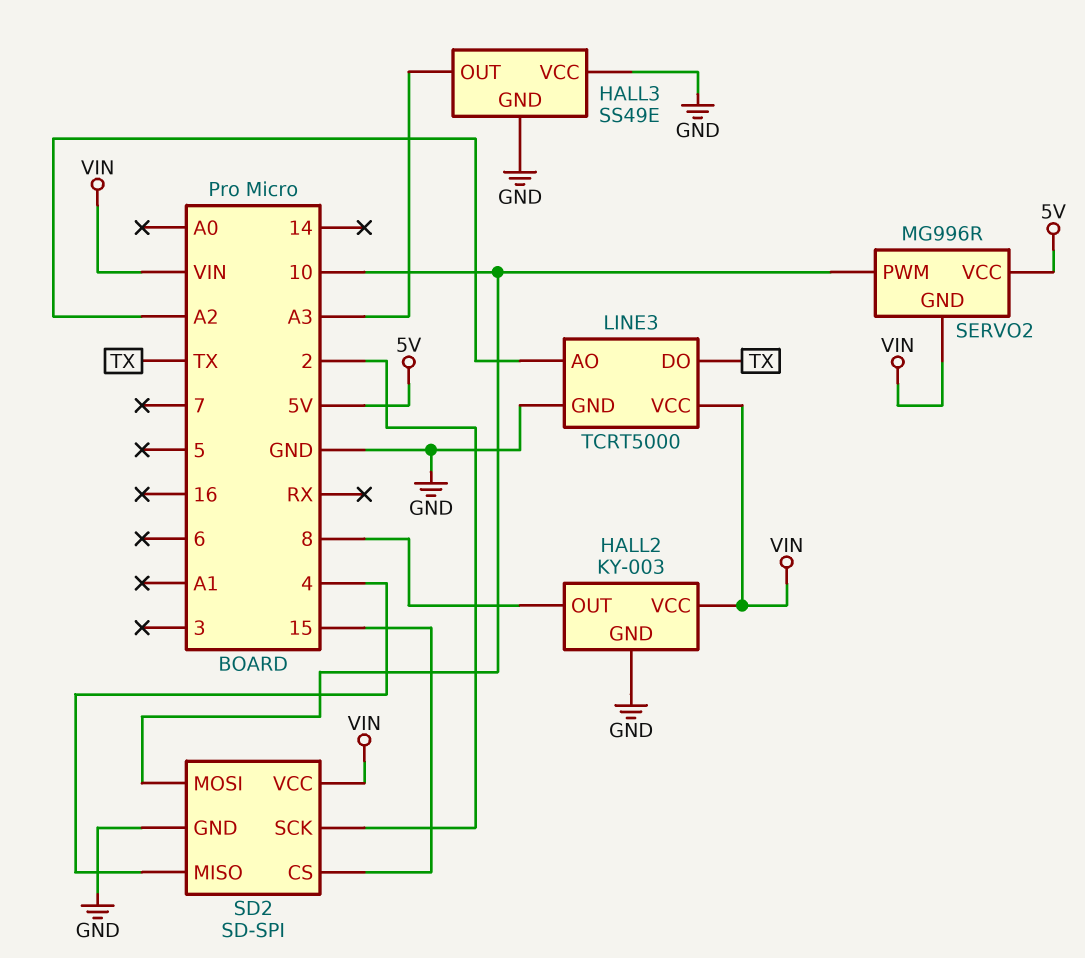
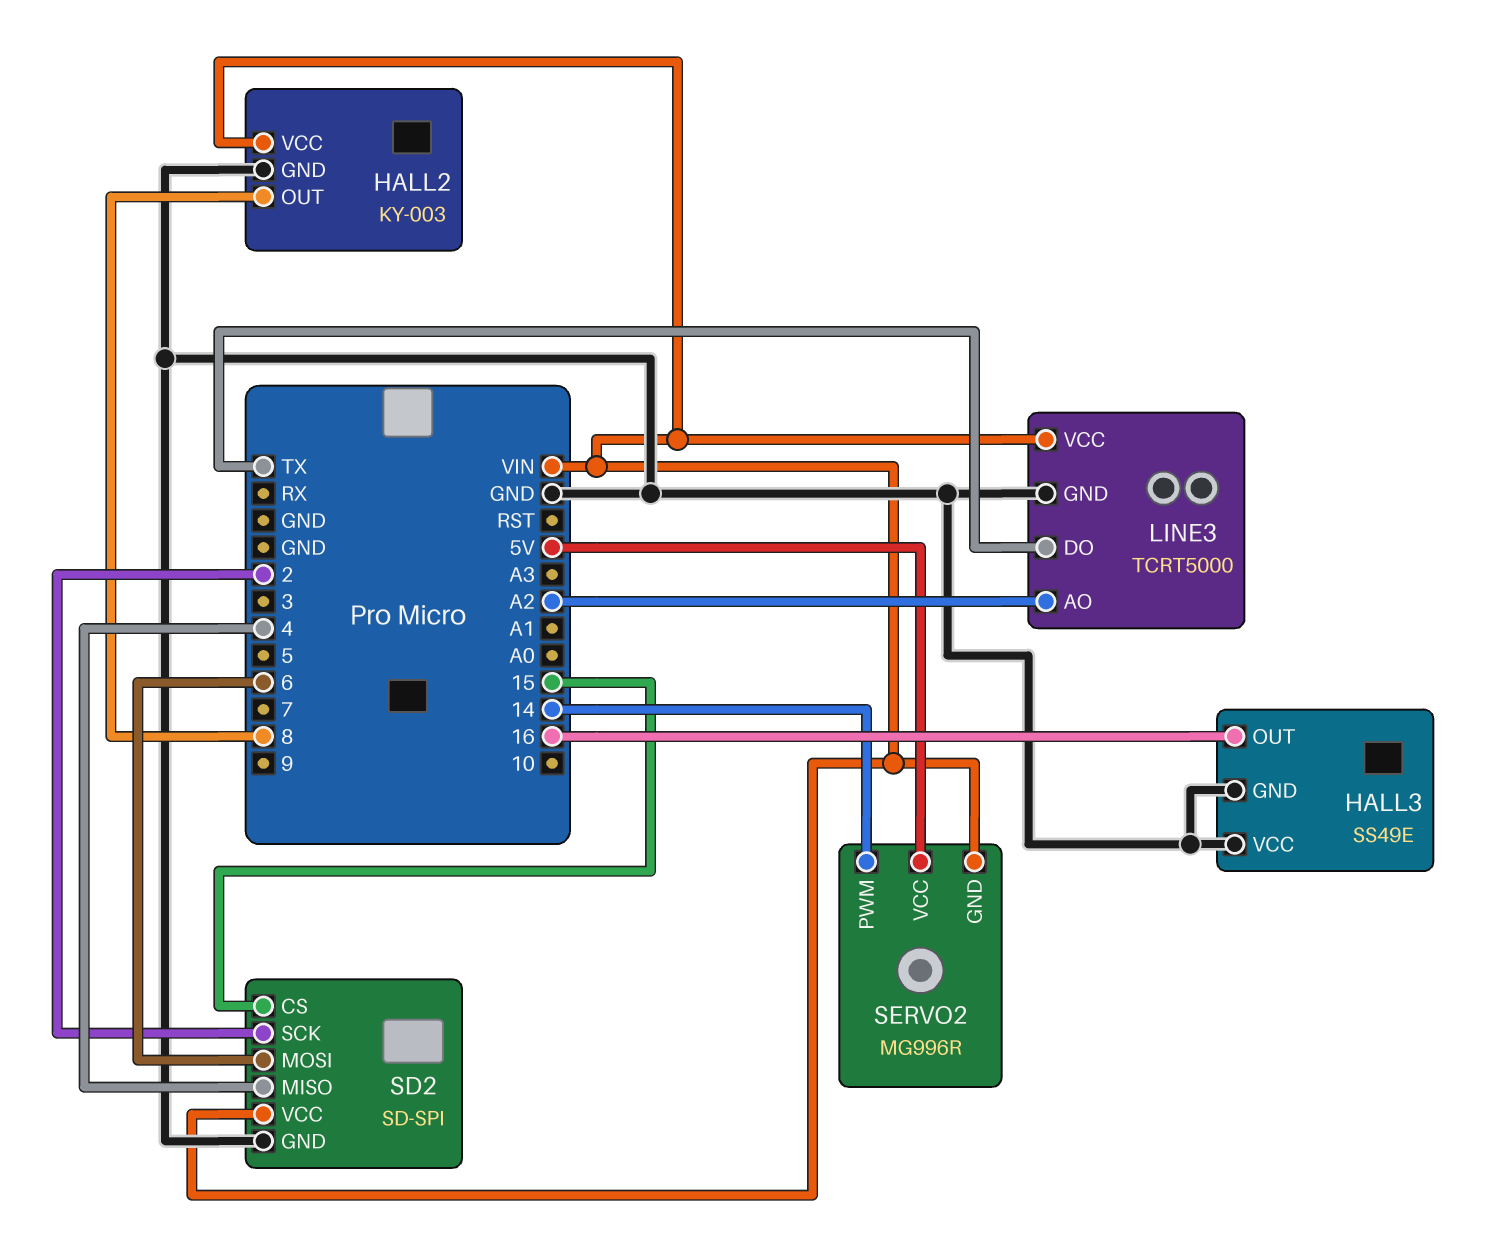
HALL3 pin OUT: A3 -> 16
SD2 pin MOSI: 10 -> 6
SERVO2 pin PWM: 10 -> 14

